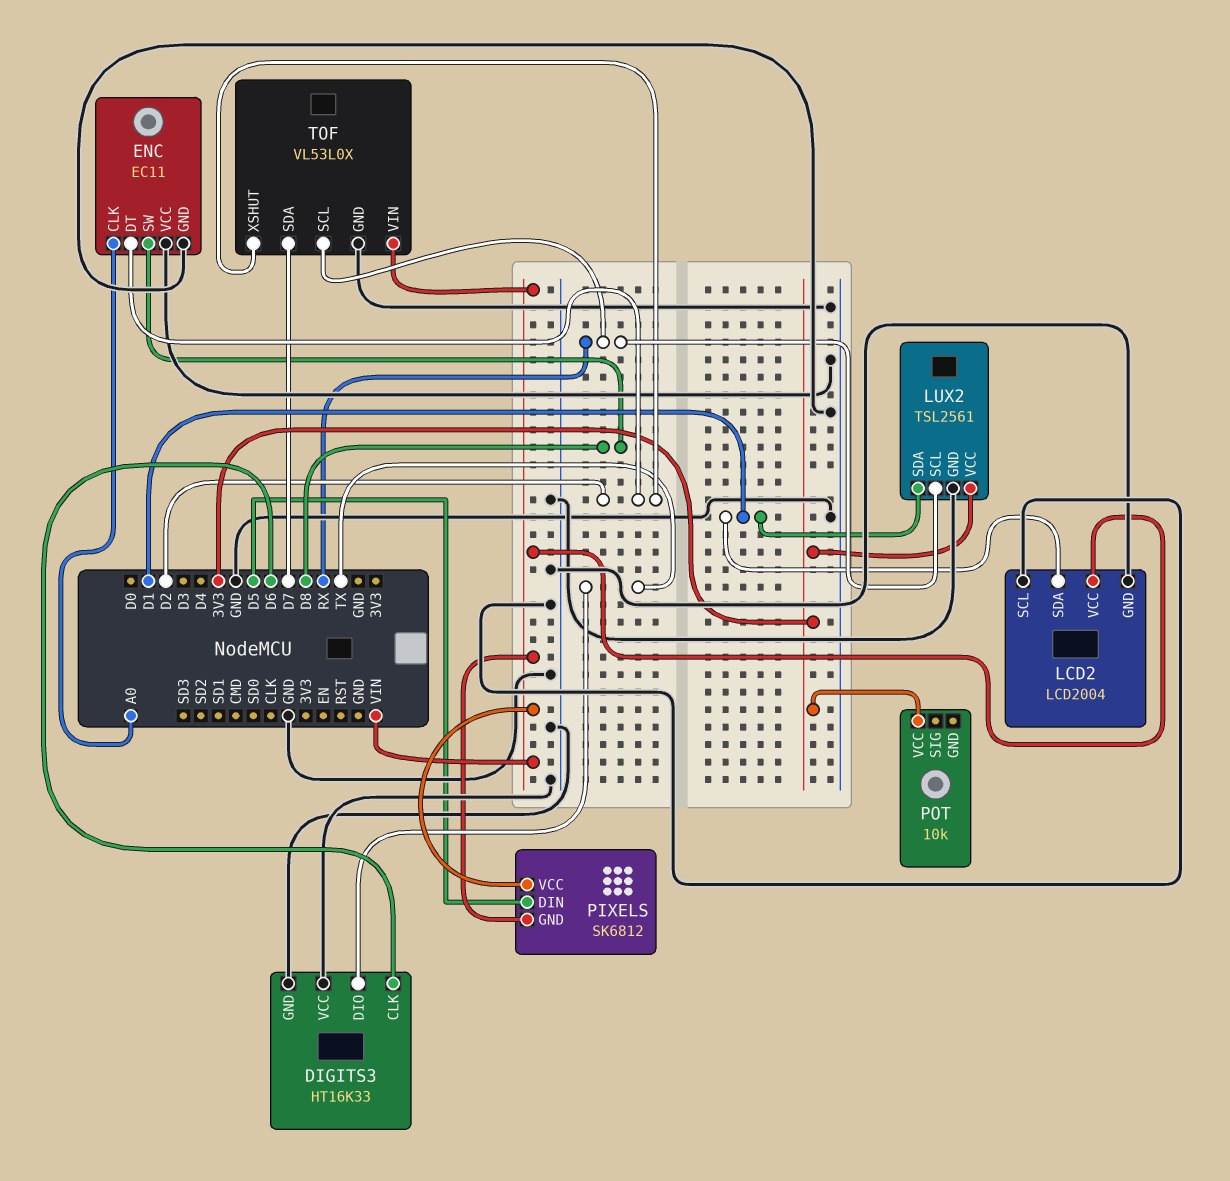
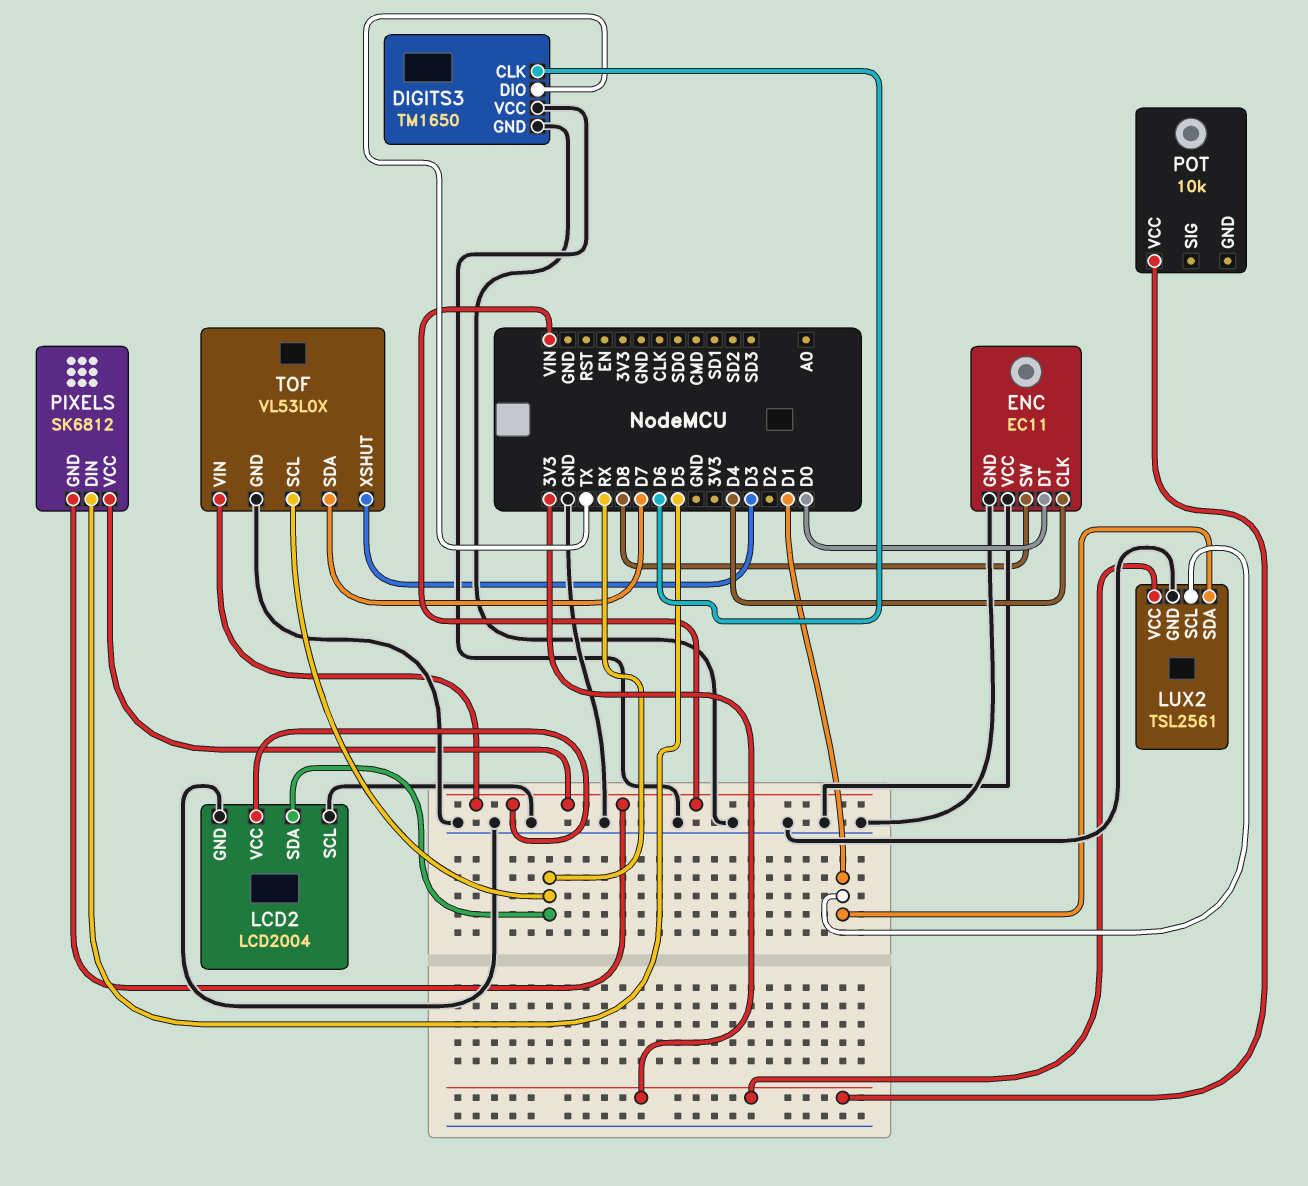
DIGITS3: HT16K33 -> TM1650
ENC pin CLK: A0 -> D4
ENC pin DT: D2 -> D0
LCD2 pin SDA: D1 -> RX
LUX2 pin SCL: RX -> D1
TOF pin XSHUT: D2 -> D3

